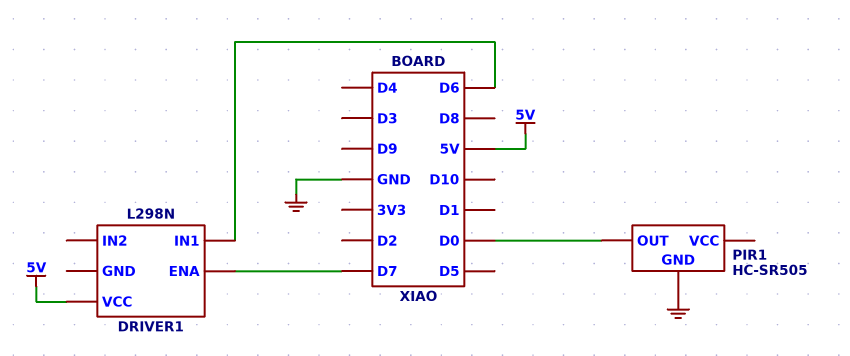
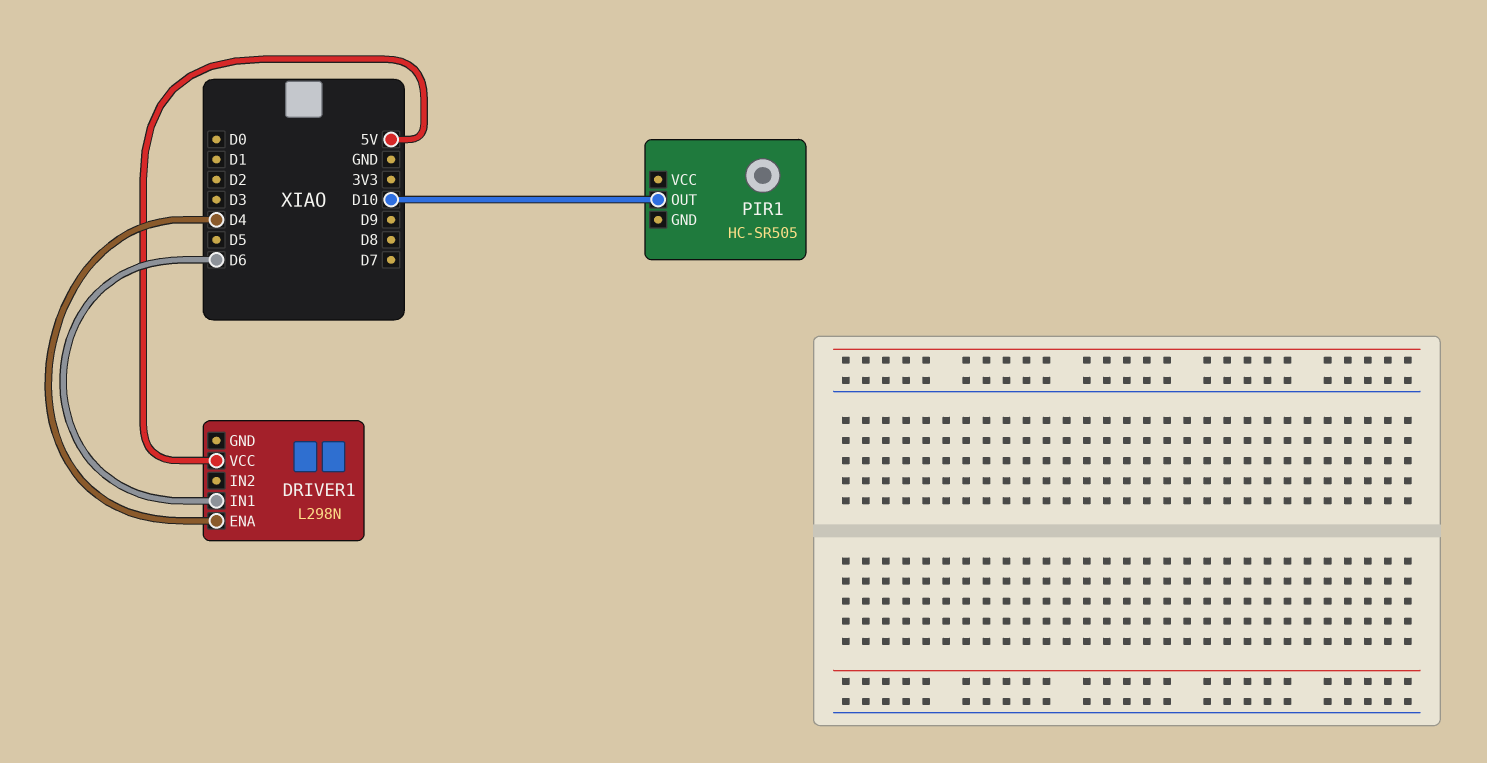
DRIVER1 pin ENA: D7 -> D4
PIR1 pin GND: GND -> none
PIR1 pin OUT: D0 -> D10

